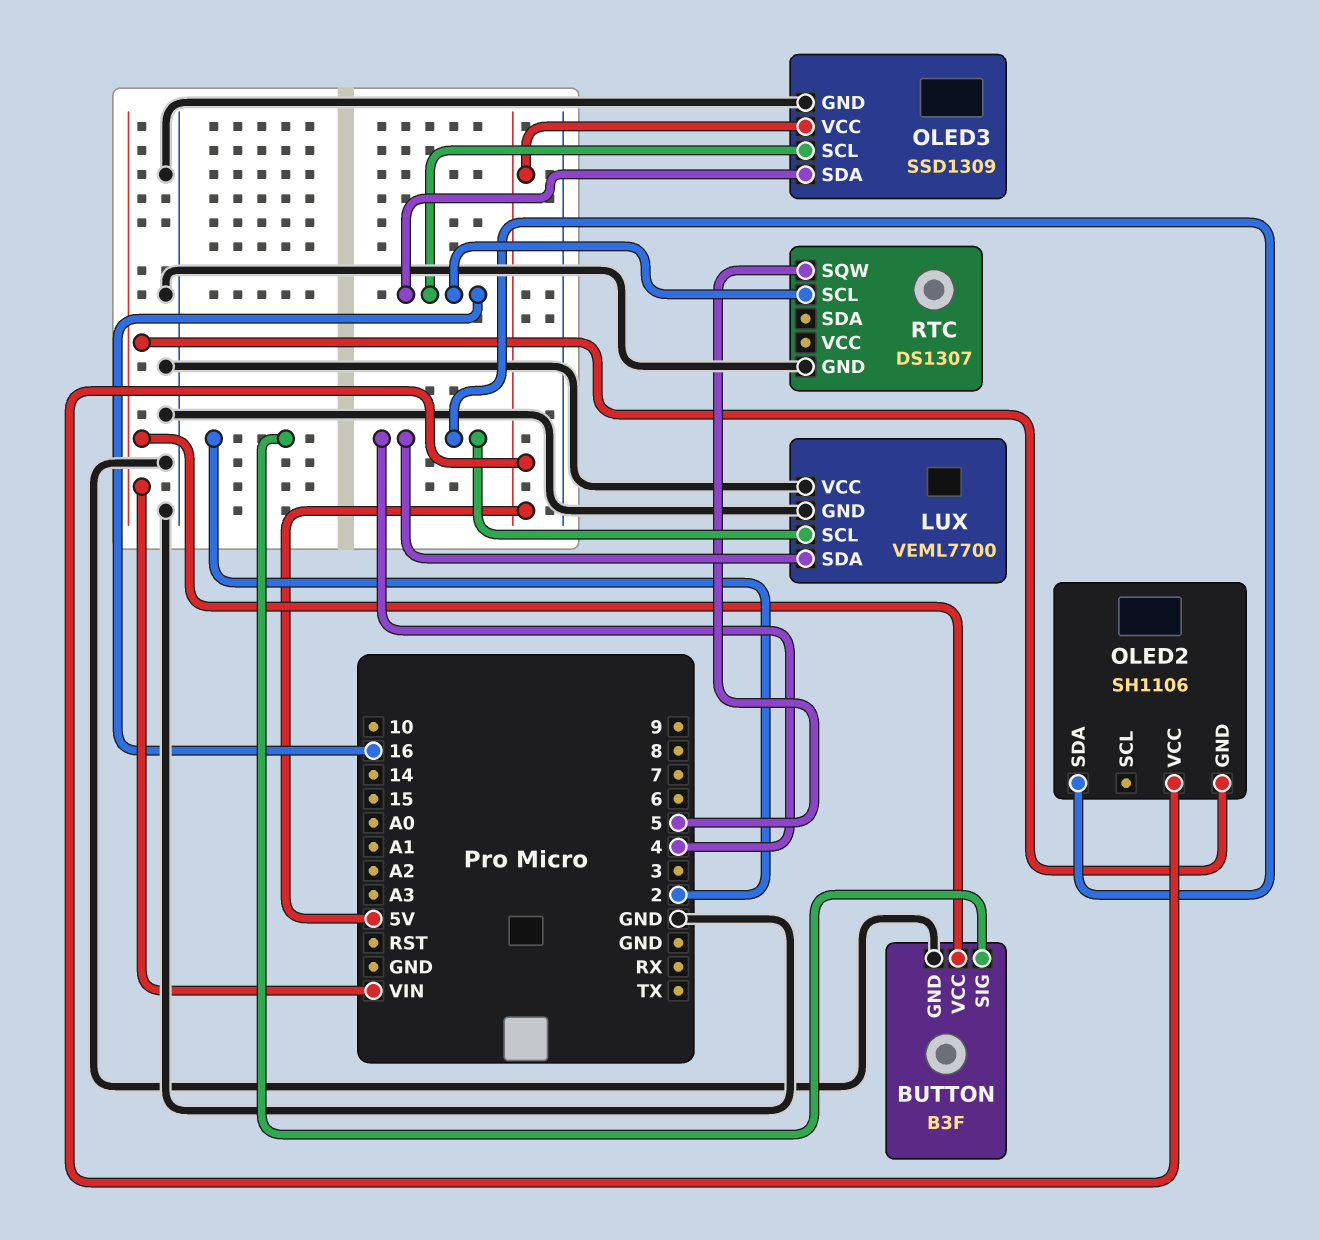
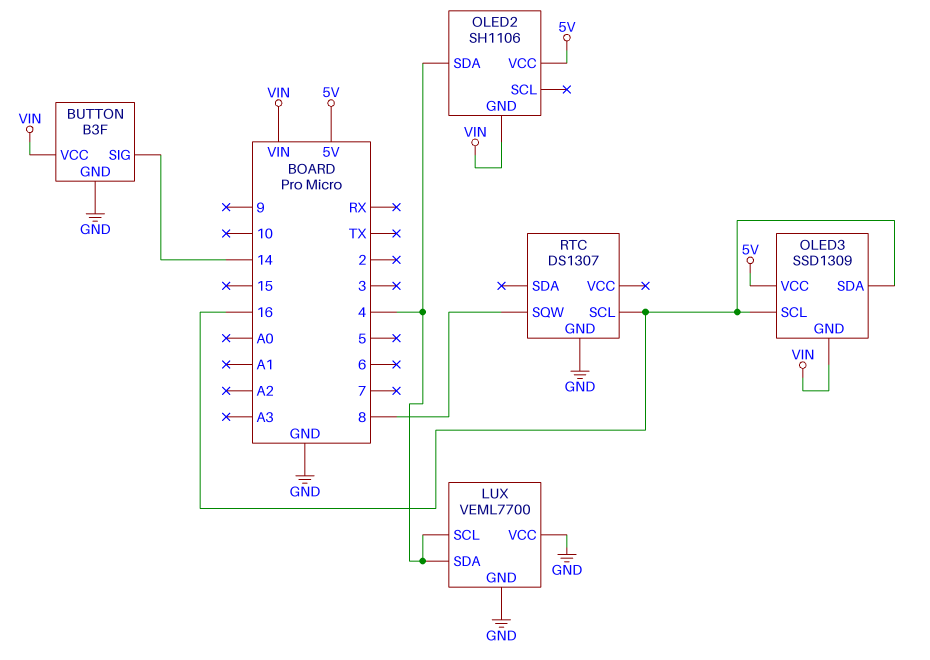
BUTTON pin SIG: 2 -> 14
OLED3 pin GND: GND -> VIN
RTC pin SQW: 5 -> 8

